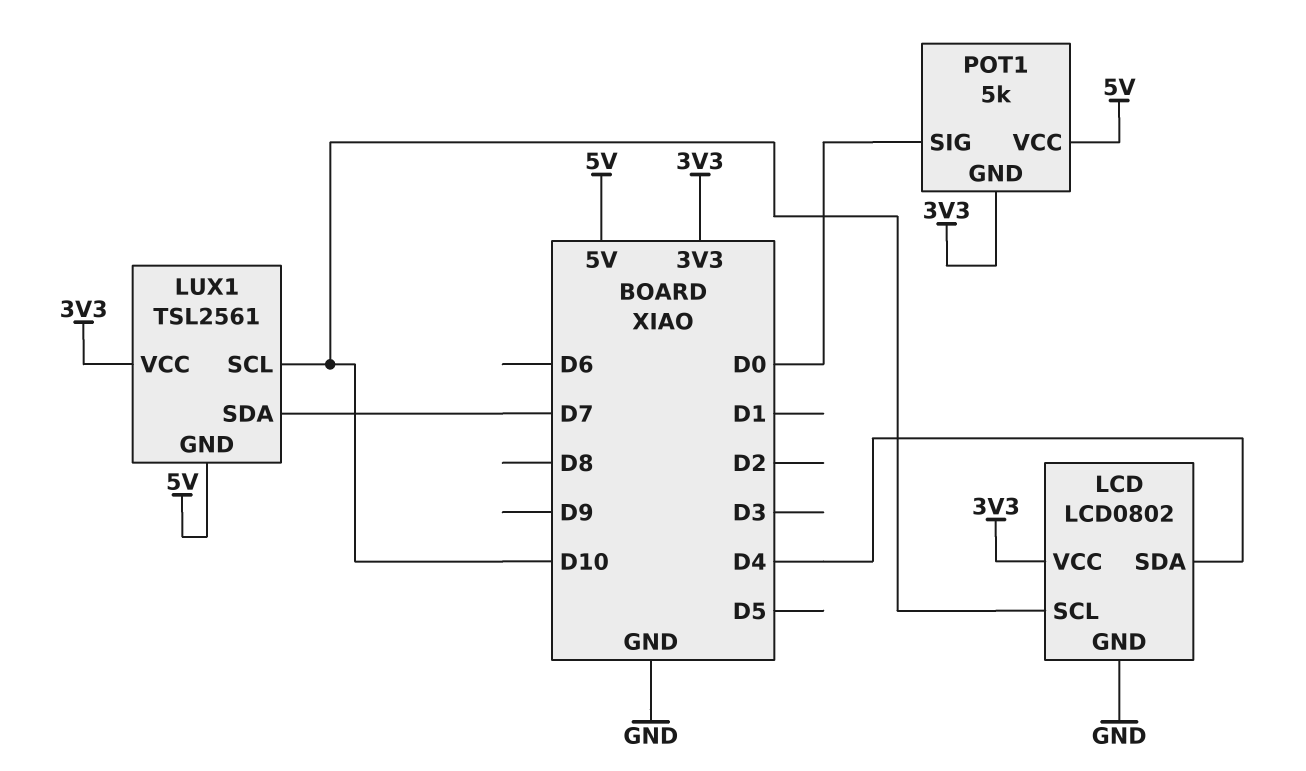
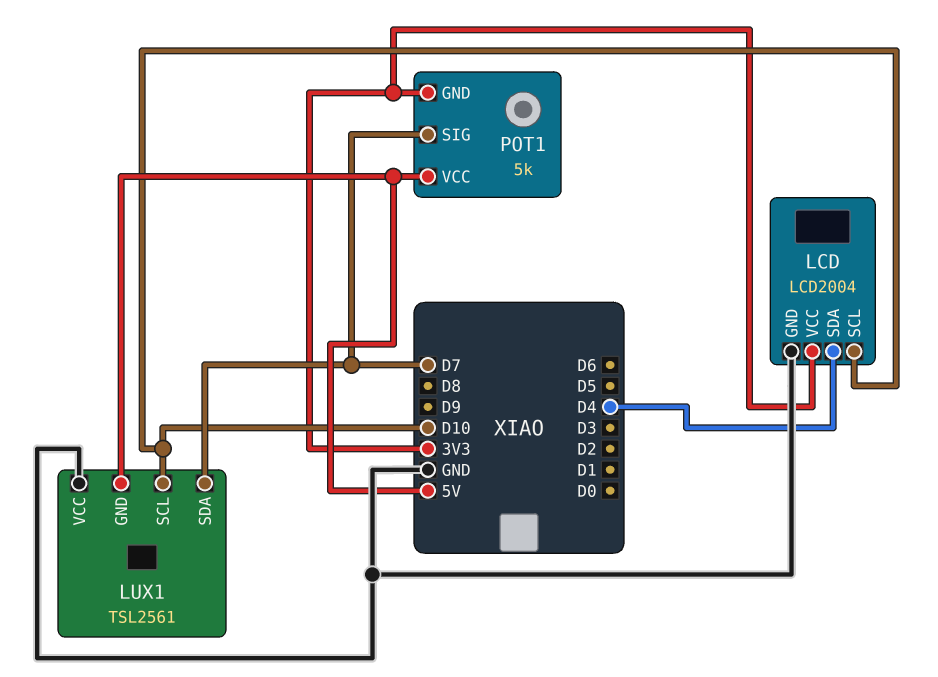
LCD: LCD0802 -> LCD2004
LUX1 pin VCC: 3V3 -> GND
POT1 pin SIG: D0 -> D7

